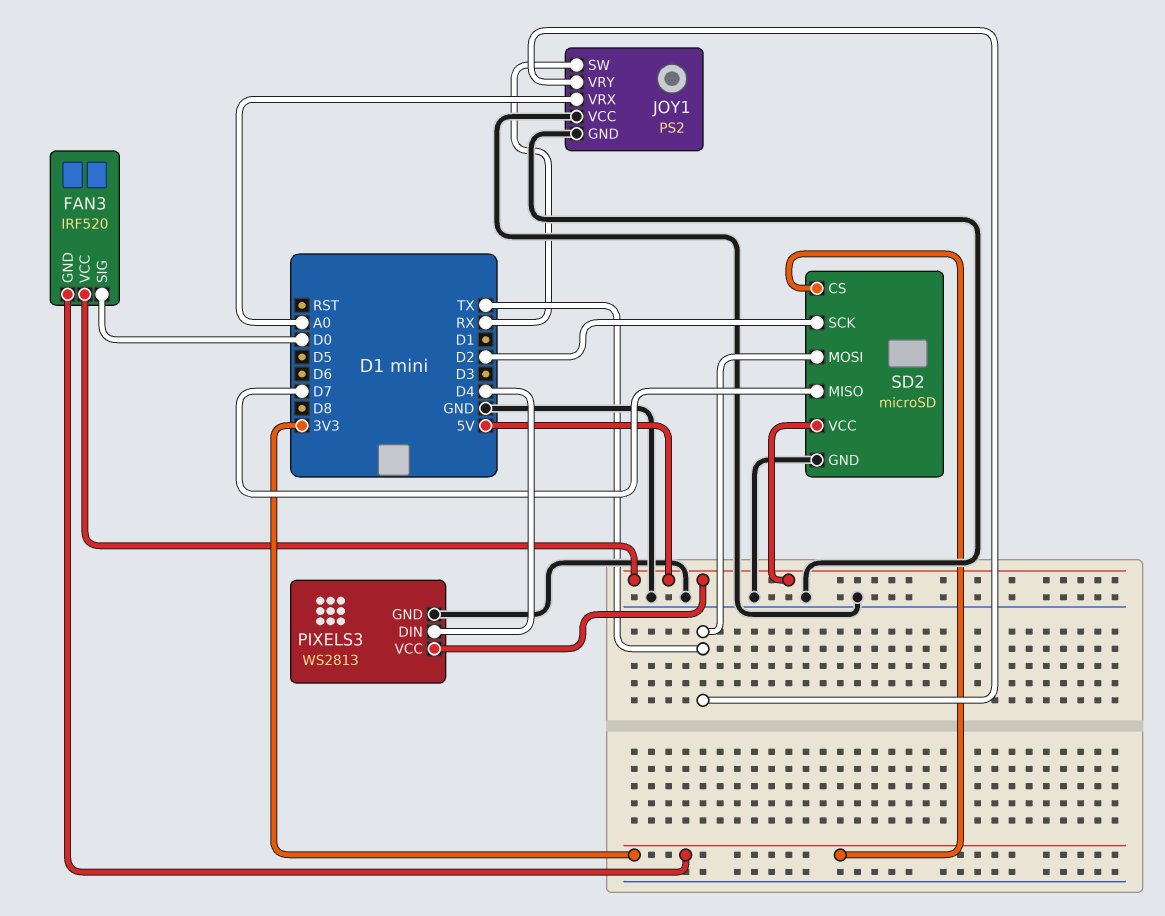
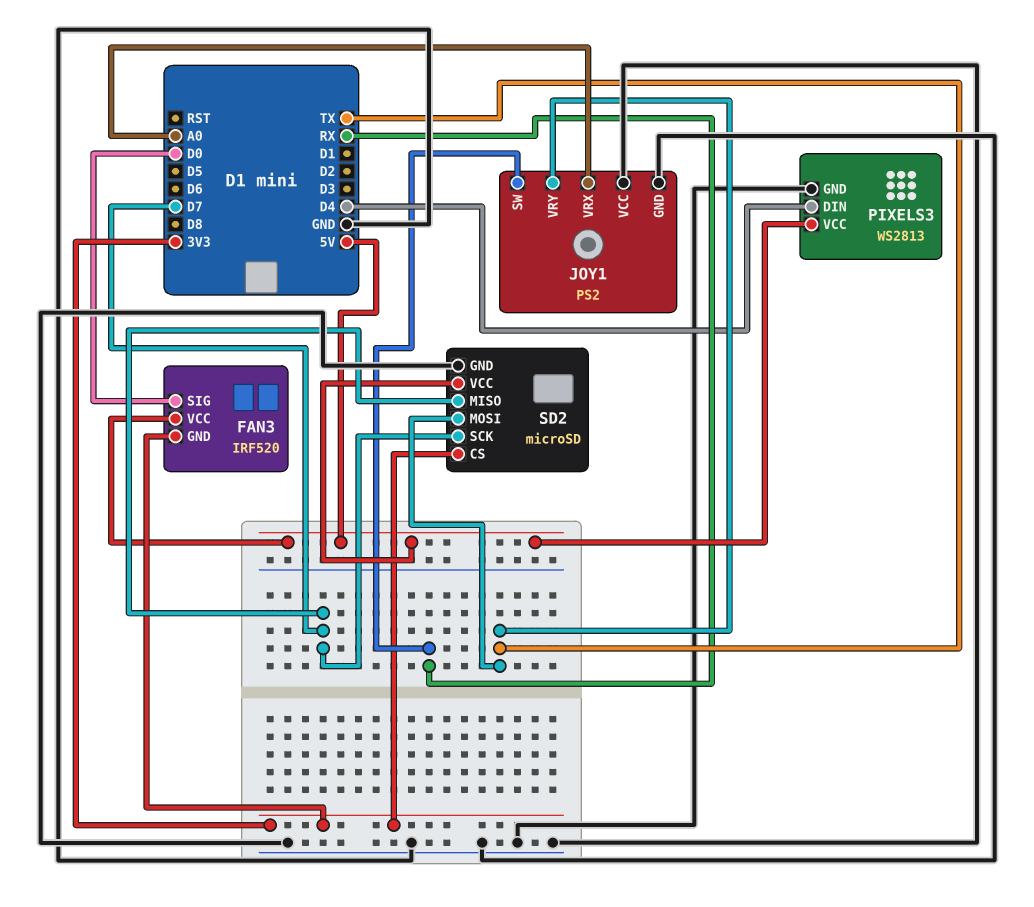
SD2 pin SCK: D2 -> D7

